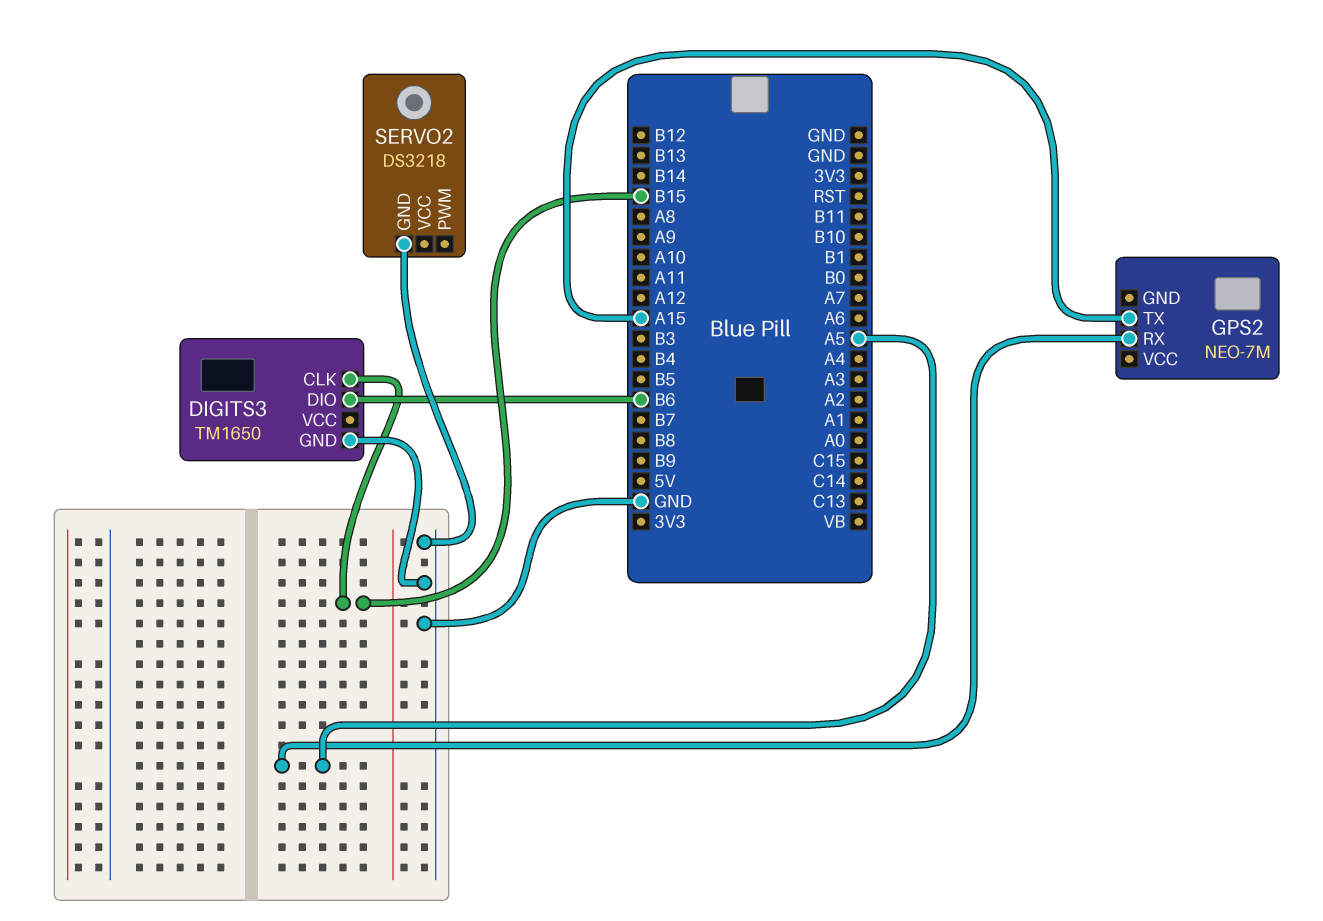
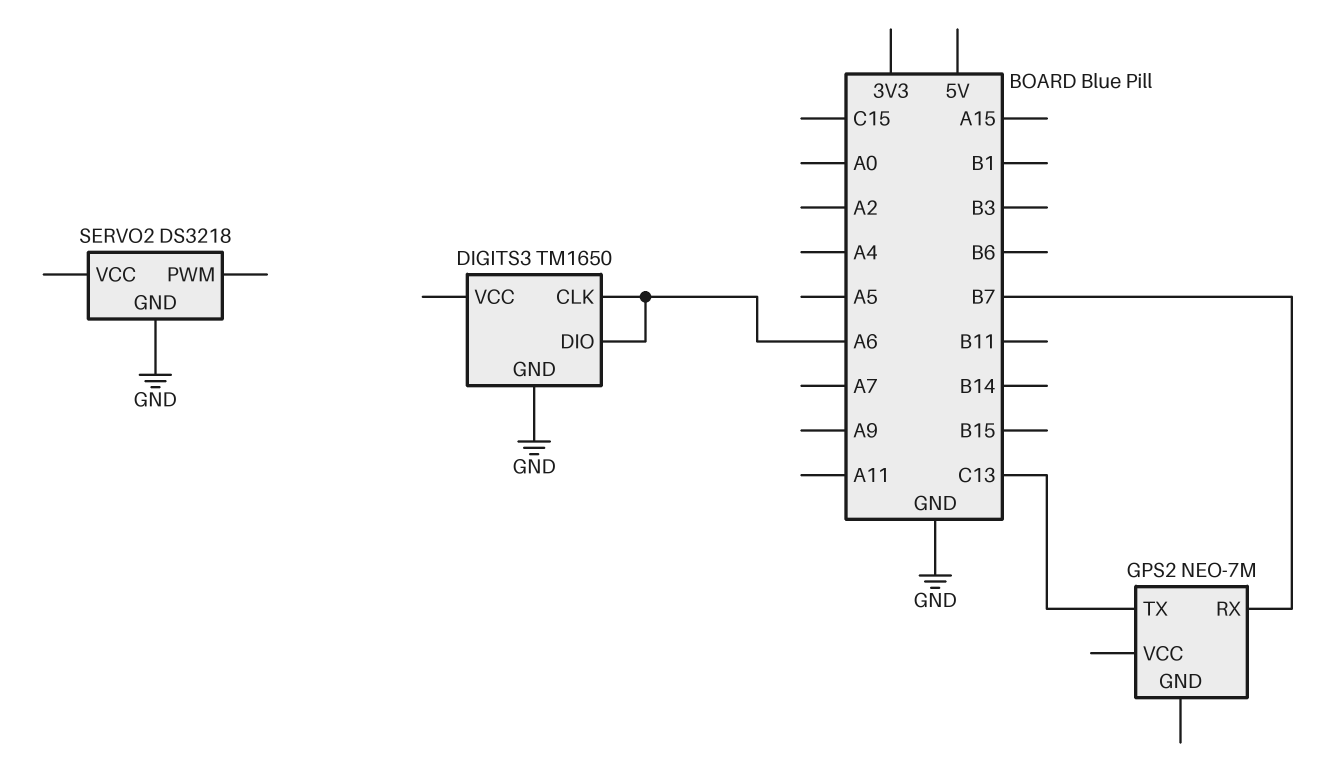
DIGITS3 pin CLK: B15 -> A6
DIGITS3 pin DIO: B6 -> A6
GPS2 pin RX: A5 -> B7
GPS2 pin TX: A15 -> C13

